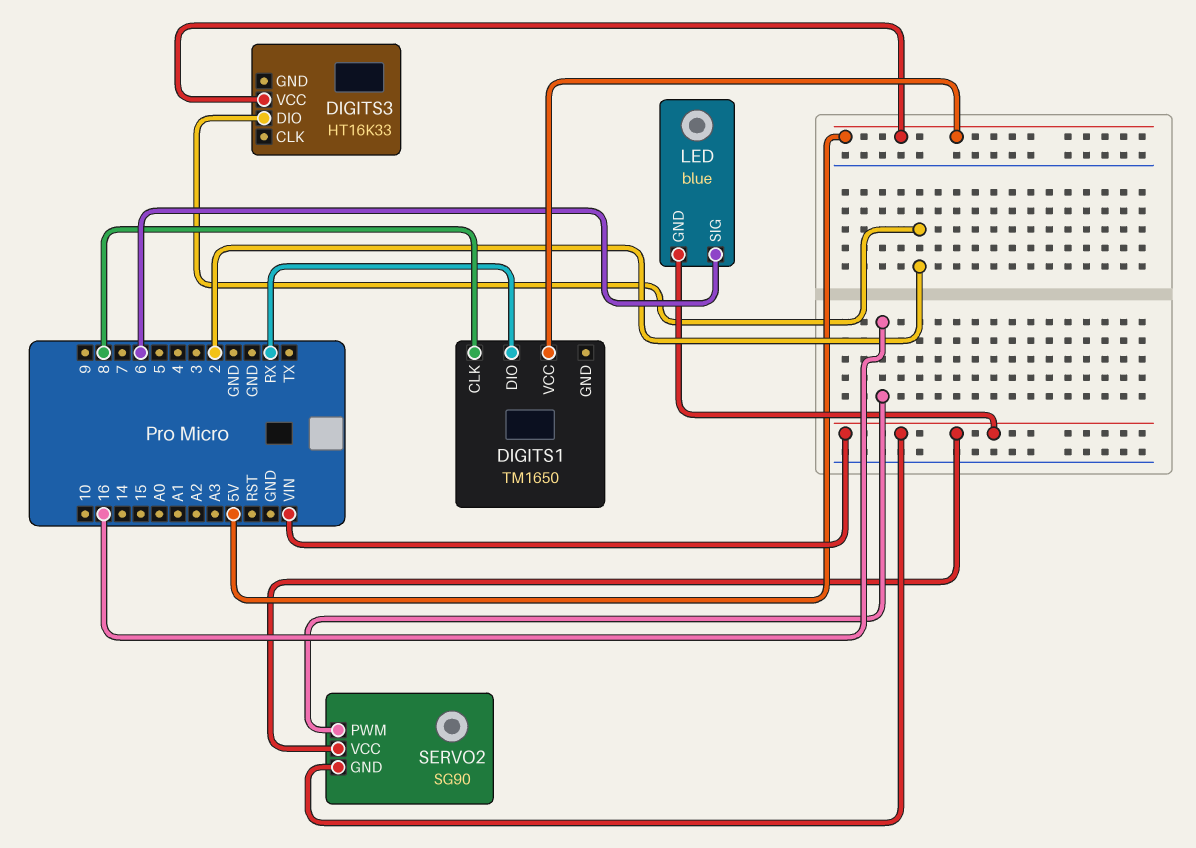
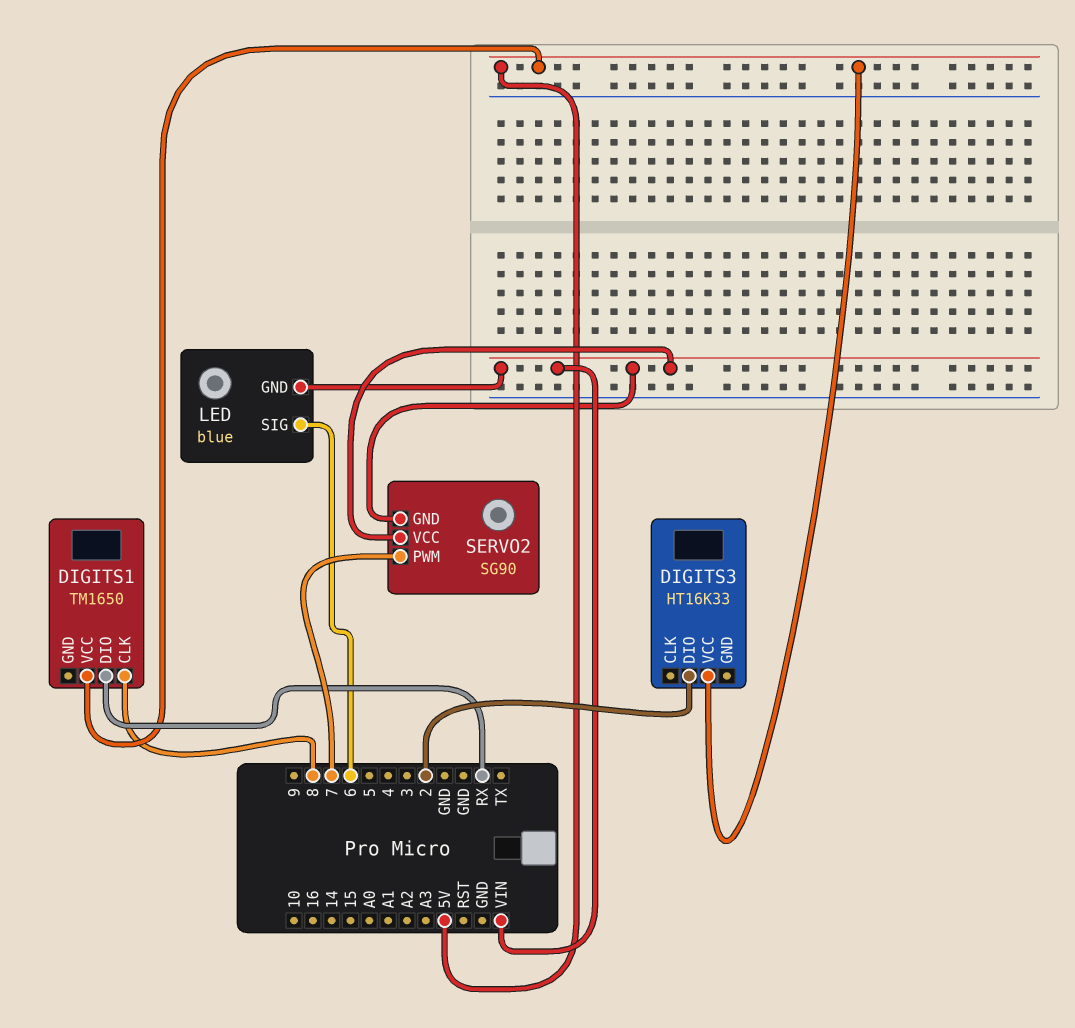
SERVO2 pin PWM: 16 -> 7

